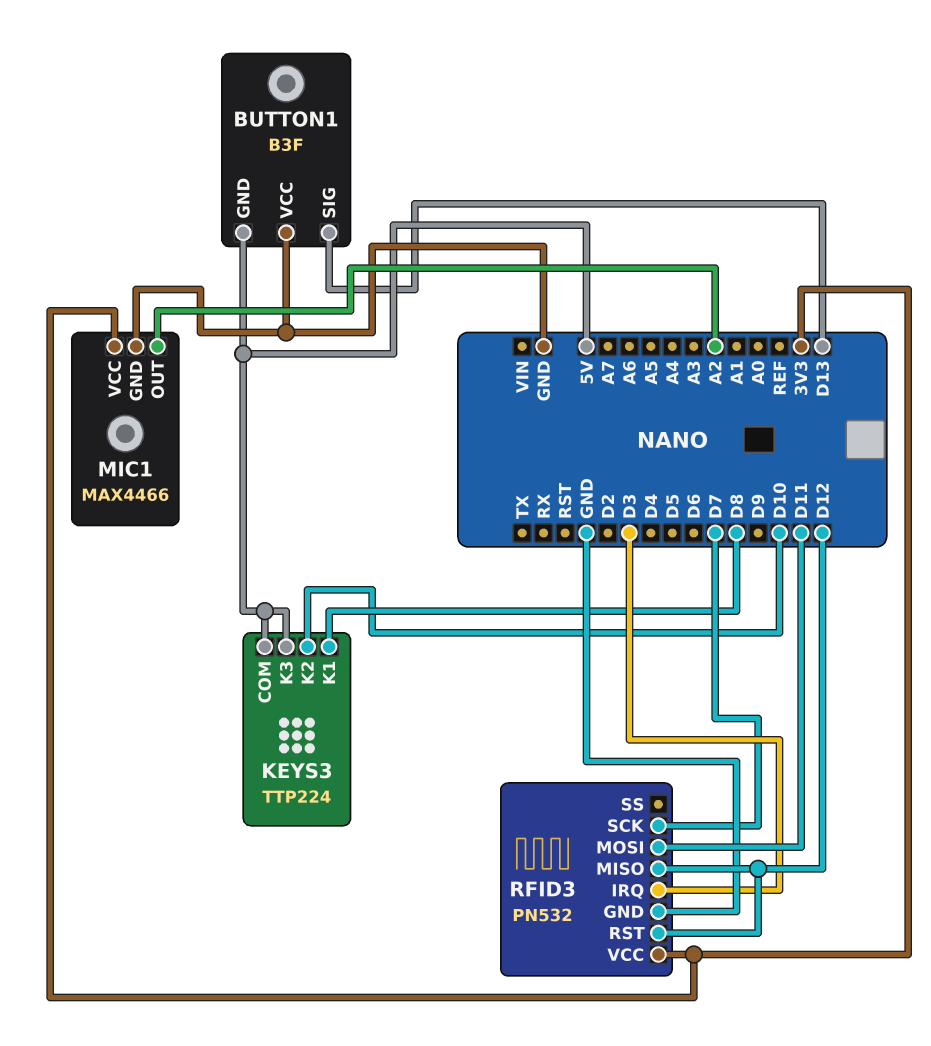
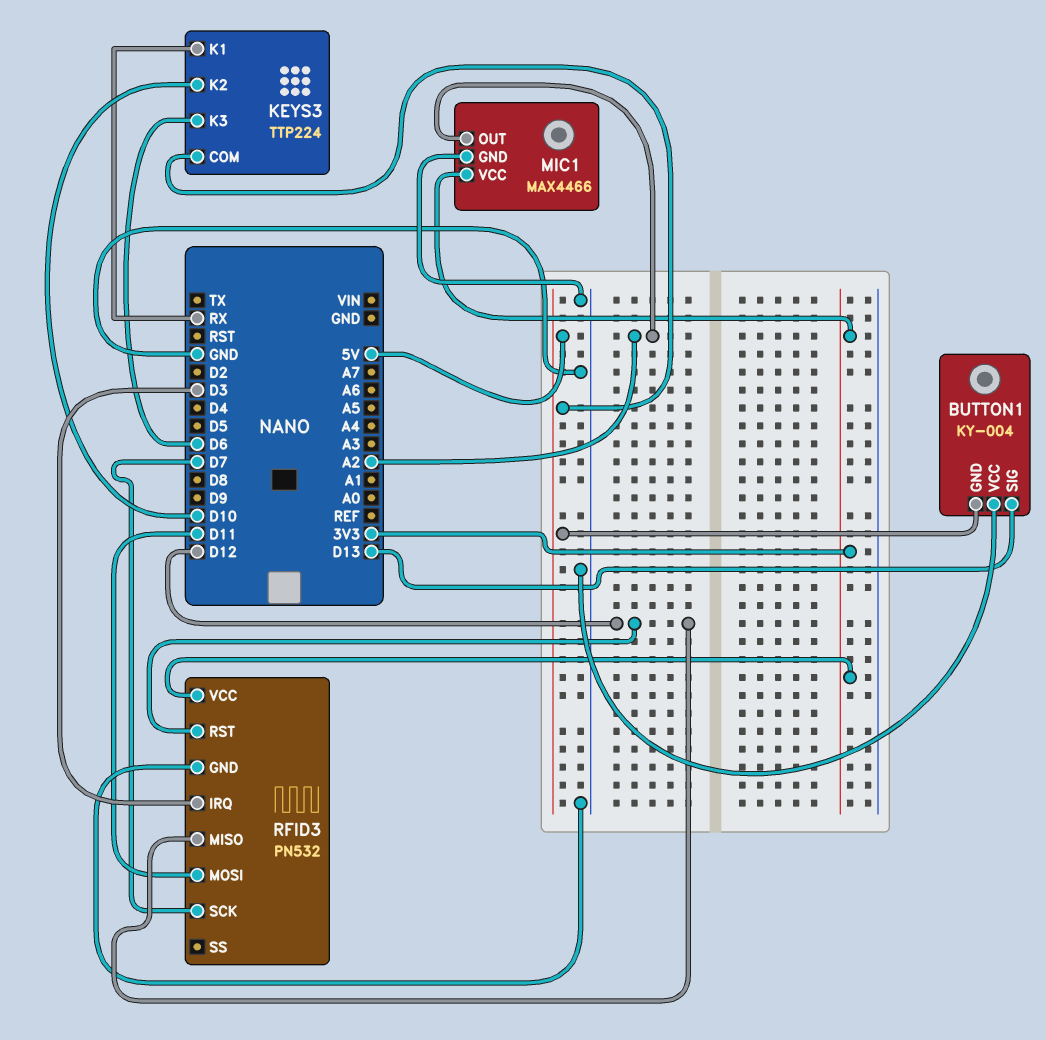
BUTTON1: B3F -> KY-004
KEYS3 pin K1: D8 -> RX
KEYS3 pin K3: 5V -> D6

